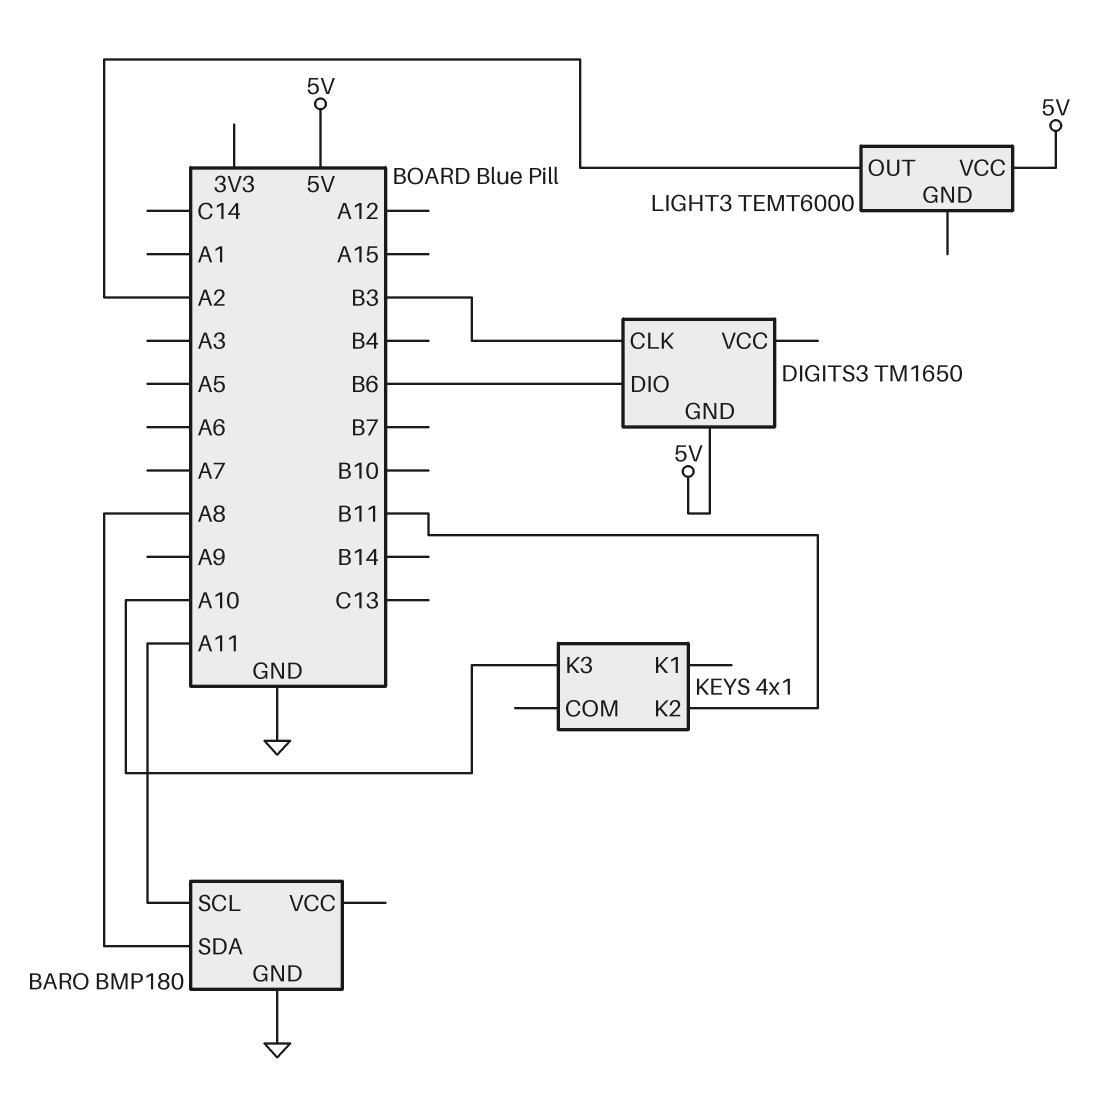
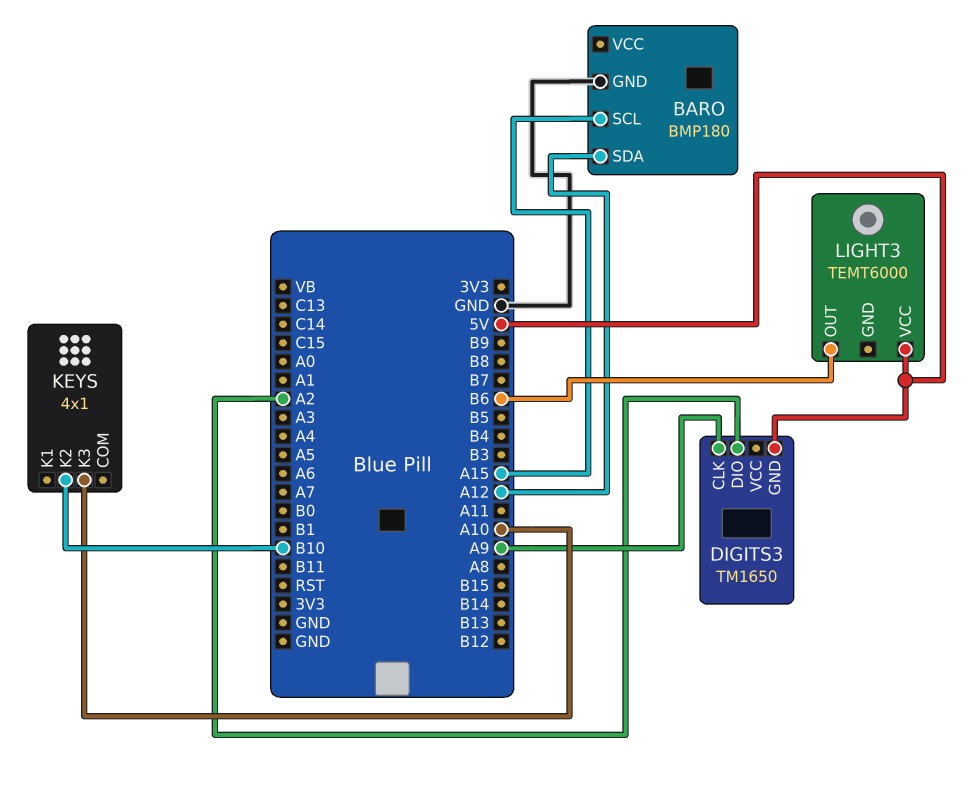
BARO pin SCL: A11 -> A15
BARO pin SDA: A8 -> A12
DIGITS3 pin CLK: B3 -> A9
DIGITS3 pin DIO: B6 -> A2
KEYS pin K2: B11 -> B10
LIGHT3 pin OUT: A2 -> B6

